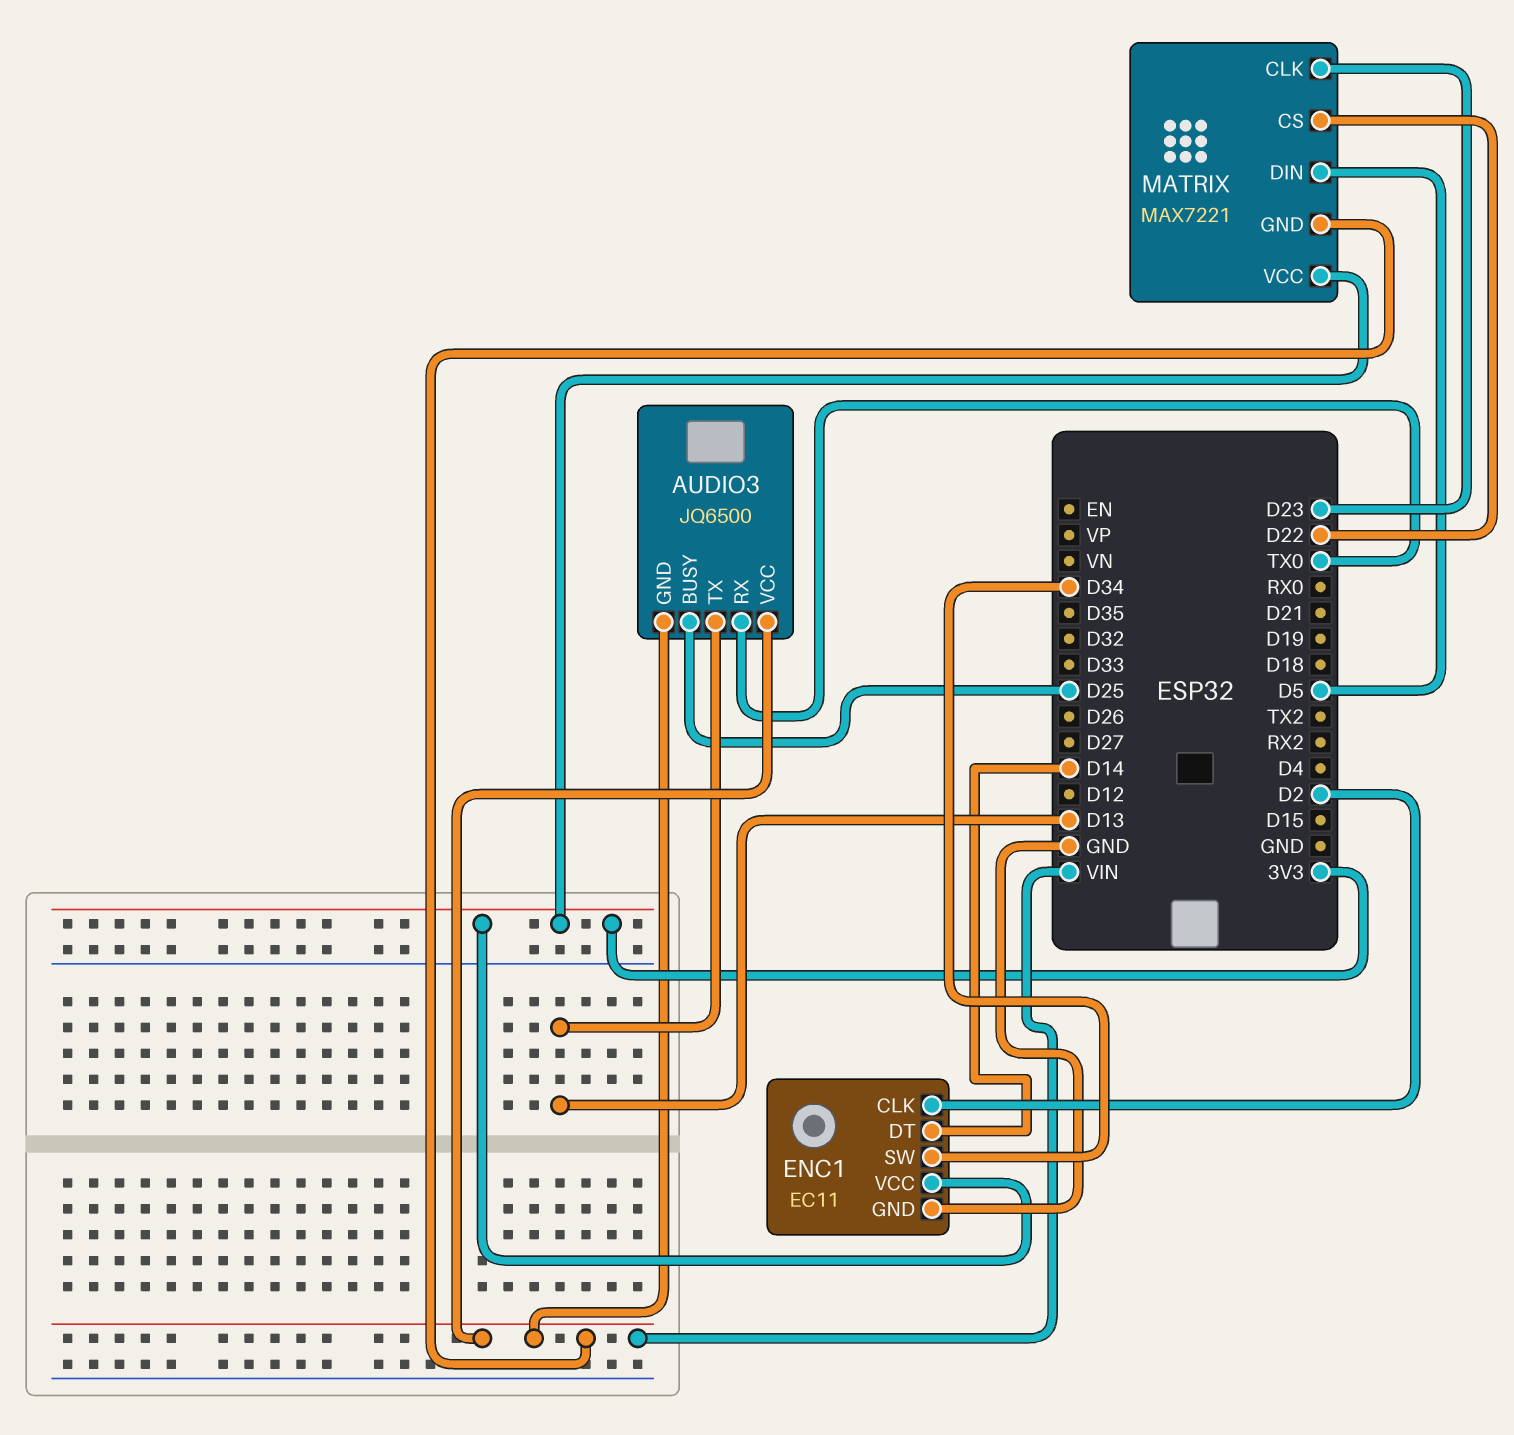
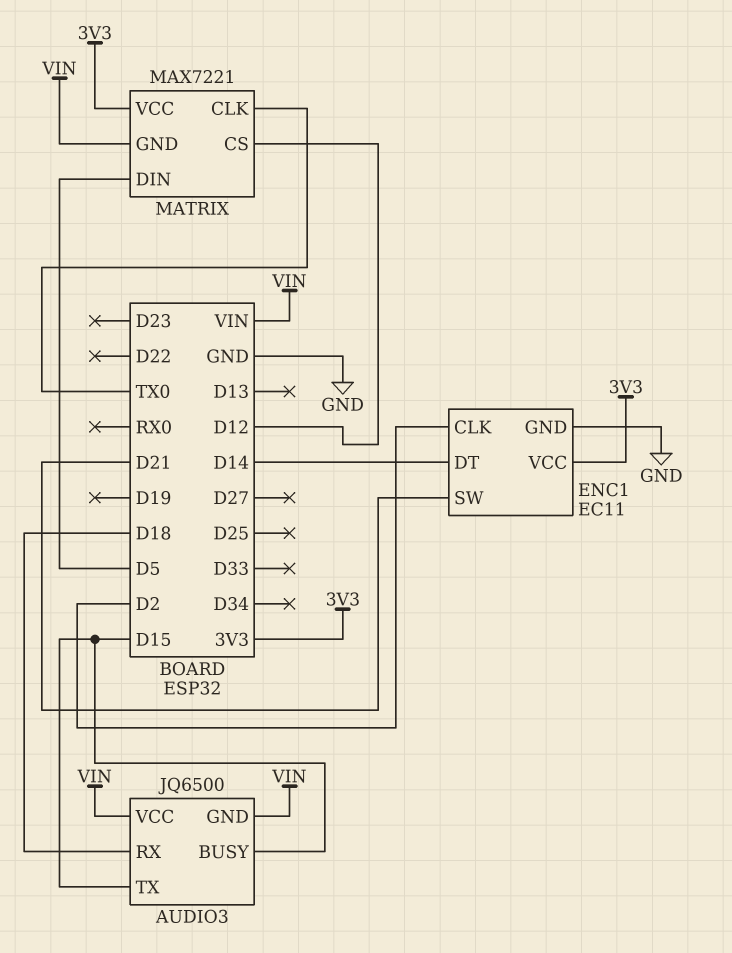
AUDIO3 pin BUSY: D25 -> D15
AUDIO3 pin RX: TX0 -> D18
AUDIO3 pin TX: D13 -> D15
ENC1 pin SW: D34 -> D21
MATRIX pin CLK: D23 -> TX0
MATRIX pin CS: D22 -> D12

